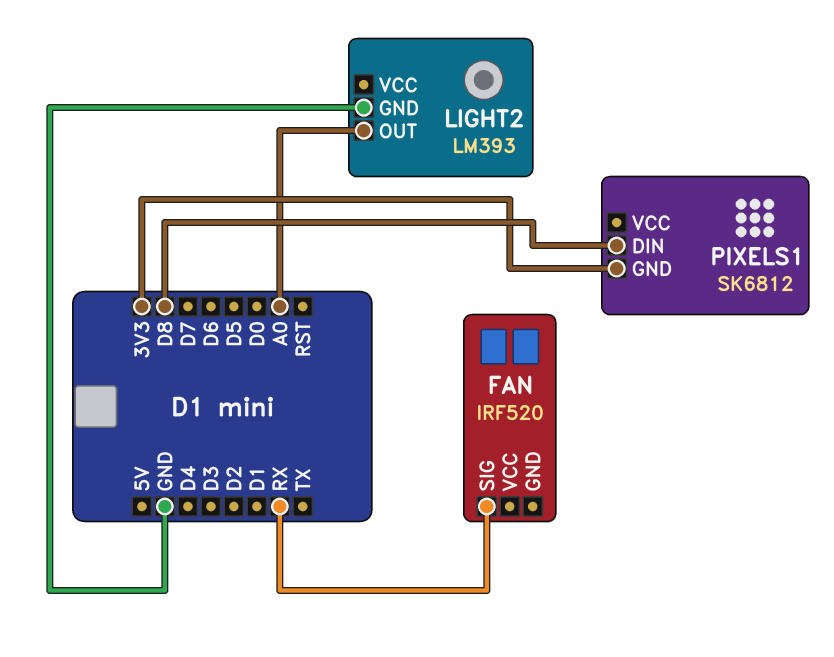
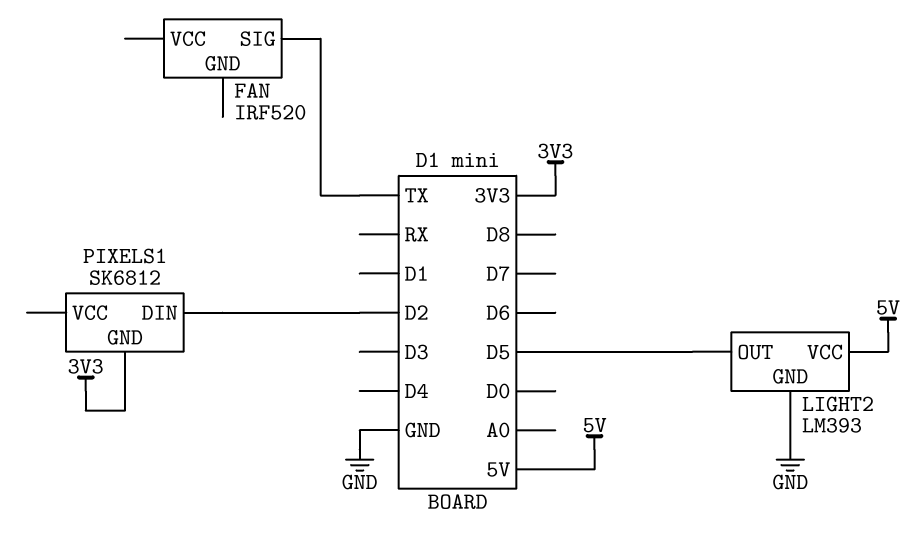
FAN pin SIG: RX -> TX
LIGHT2 pin OUT: A0 -> D5
LIGHT2 pin VCC: none -> 5V
PIXELS1 pin DIN: D8 -> D2

